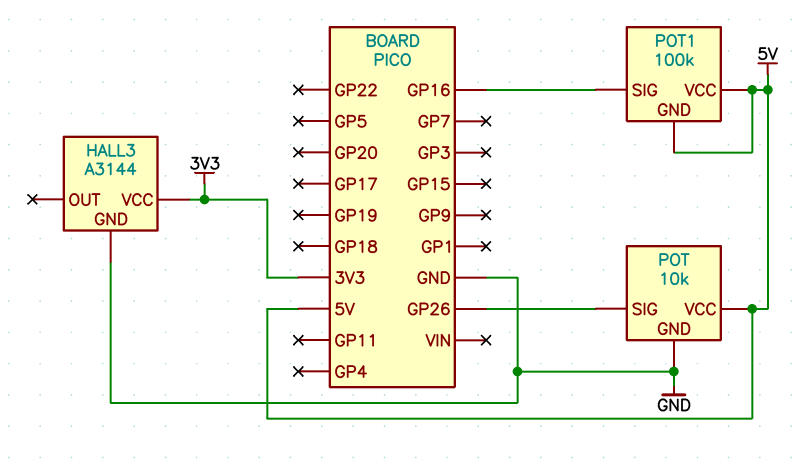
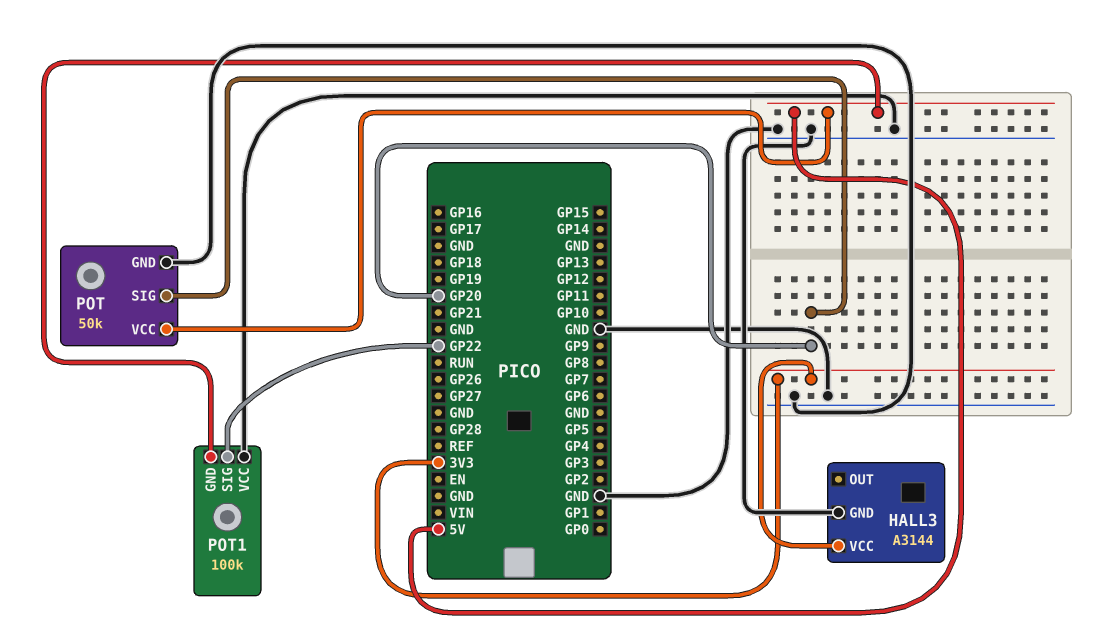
POT: 10k -> 50k
POT pin SIG: GP26 -> GP20
POT1 pin SIG: GP16 -> GP22
POT1 pin VCC: 5V -> GND

